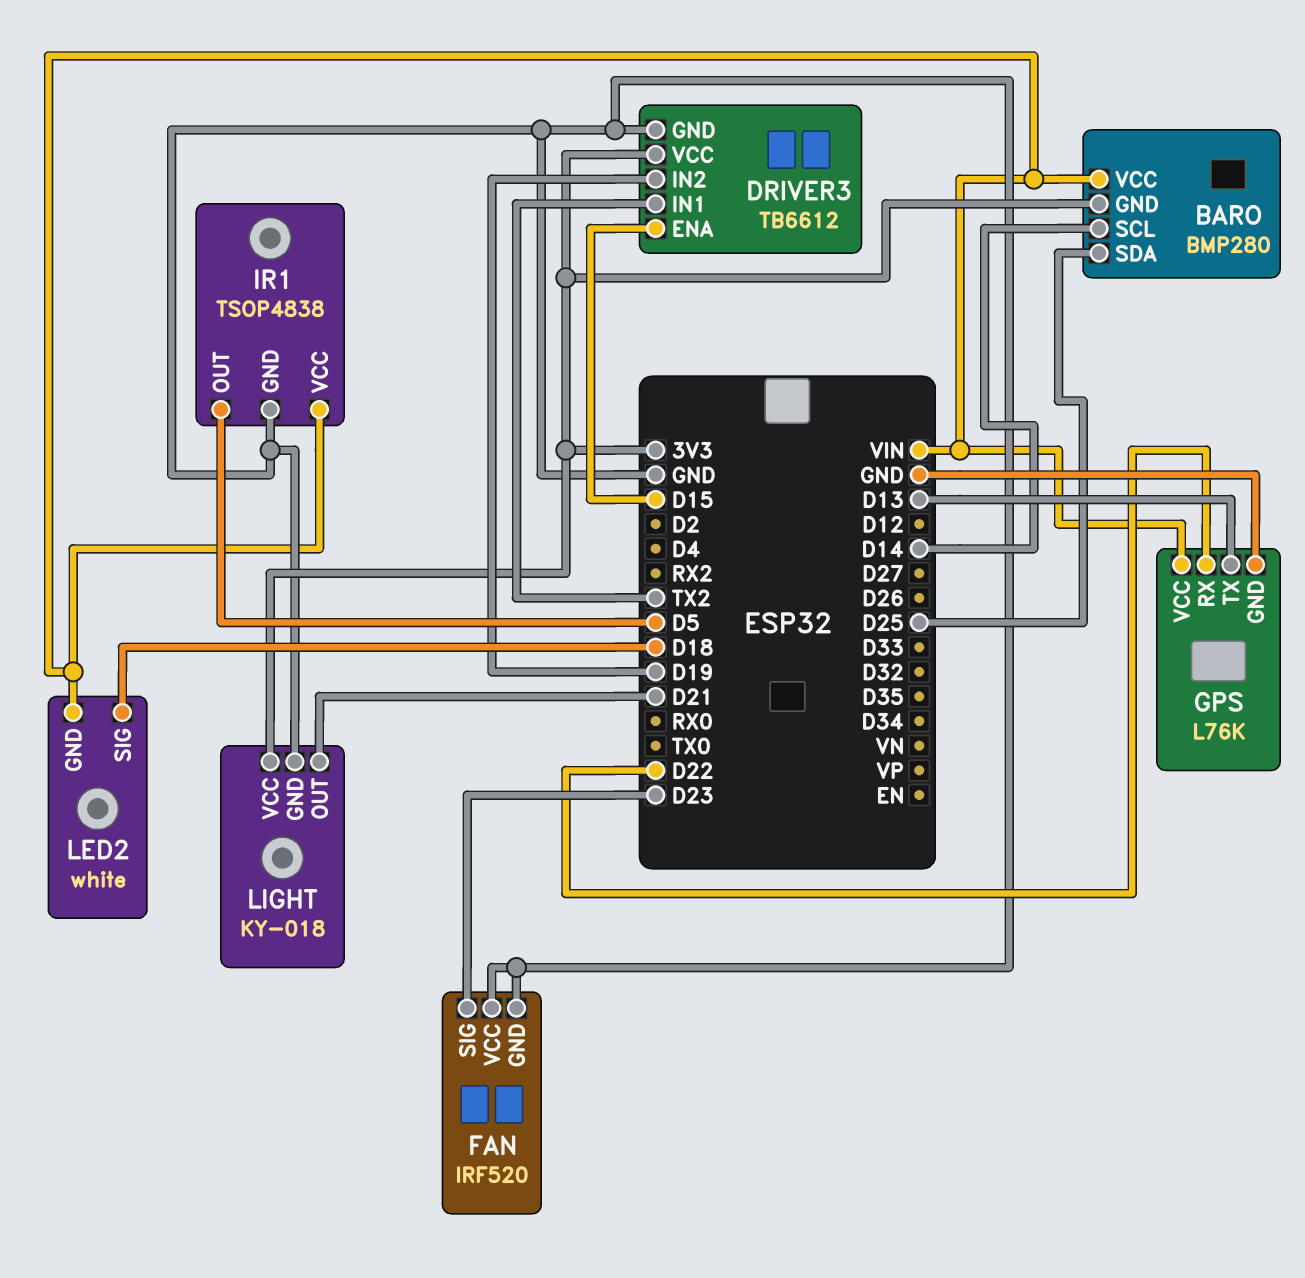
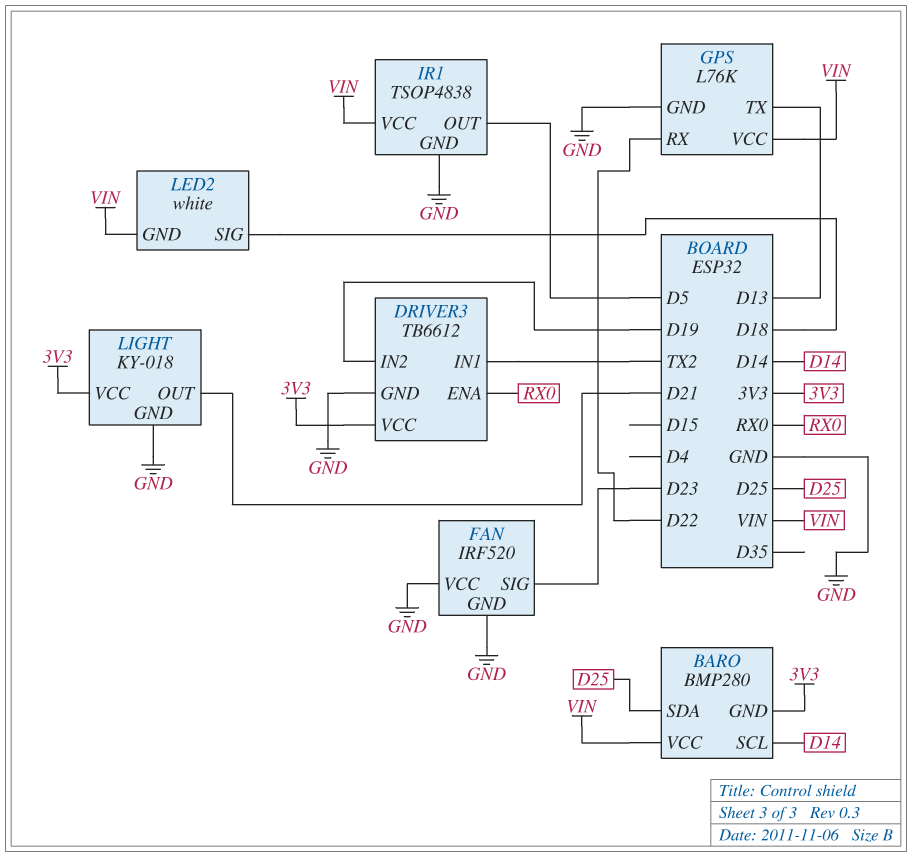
DRIVER3 pin ENA: D15 -> RX0

